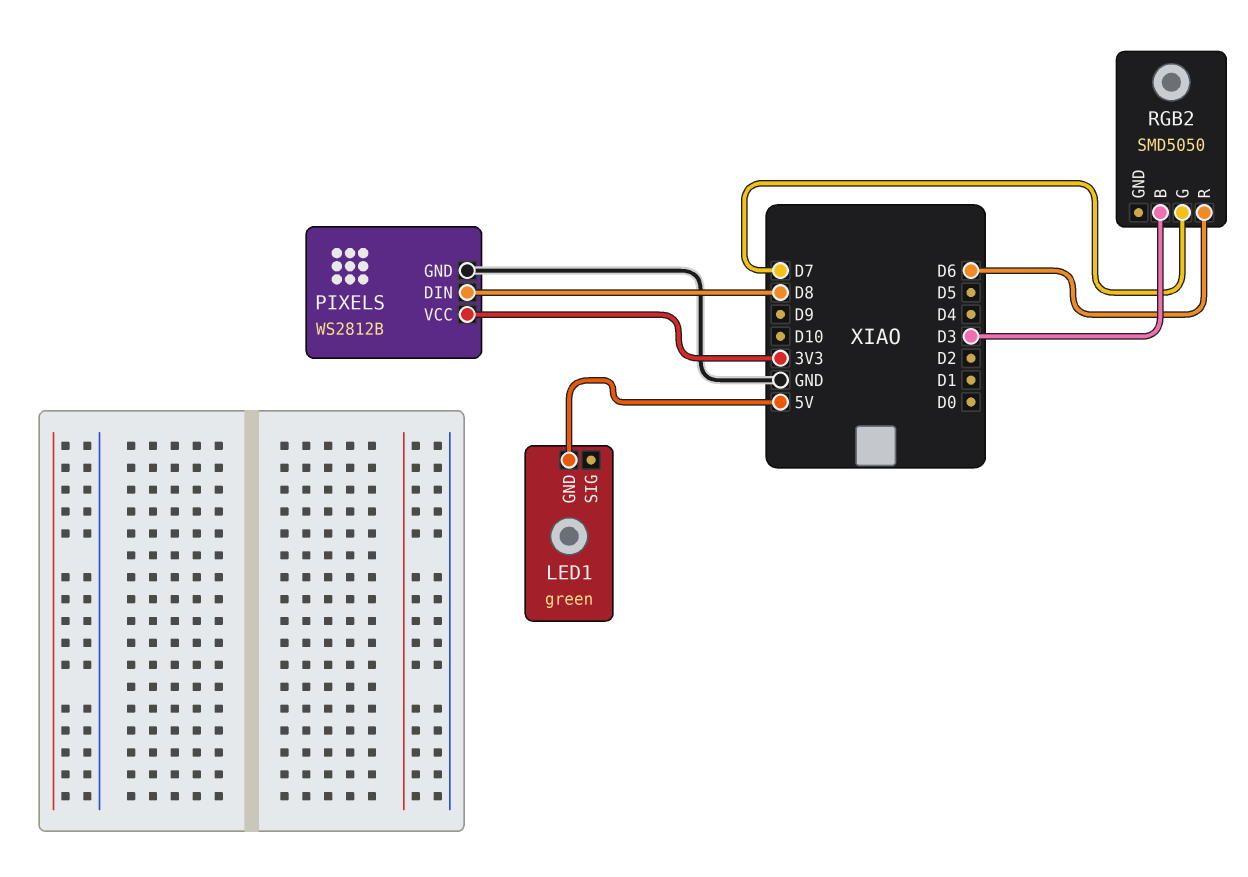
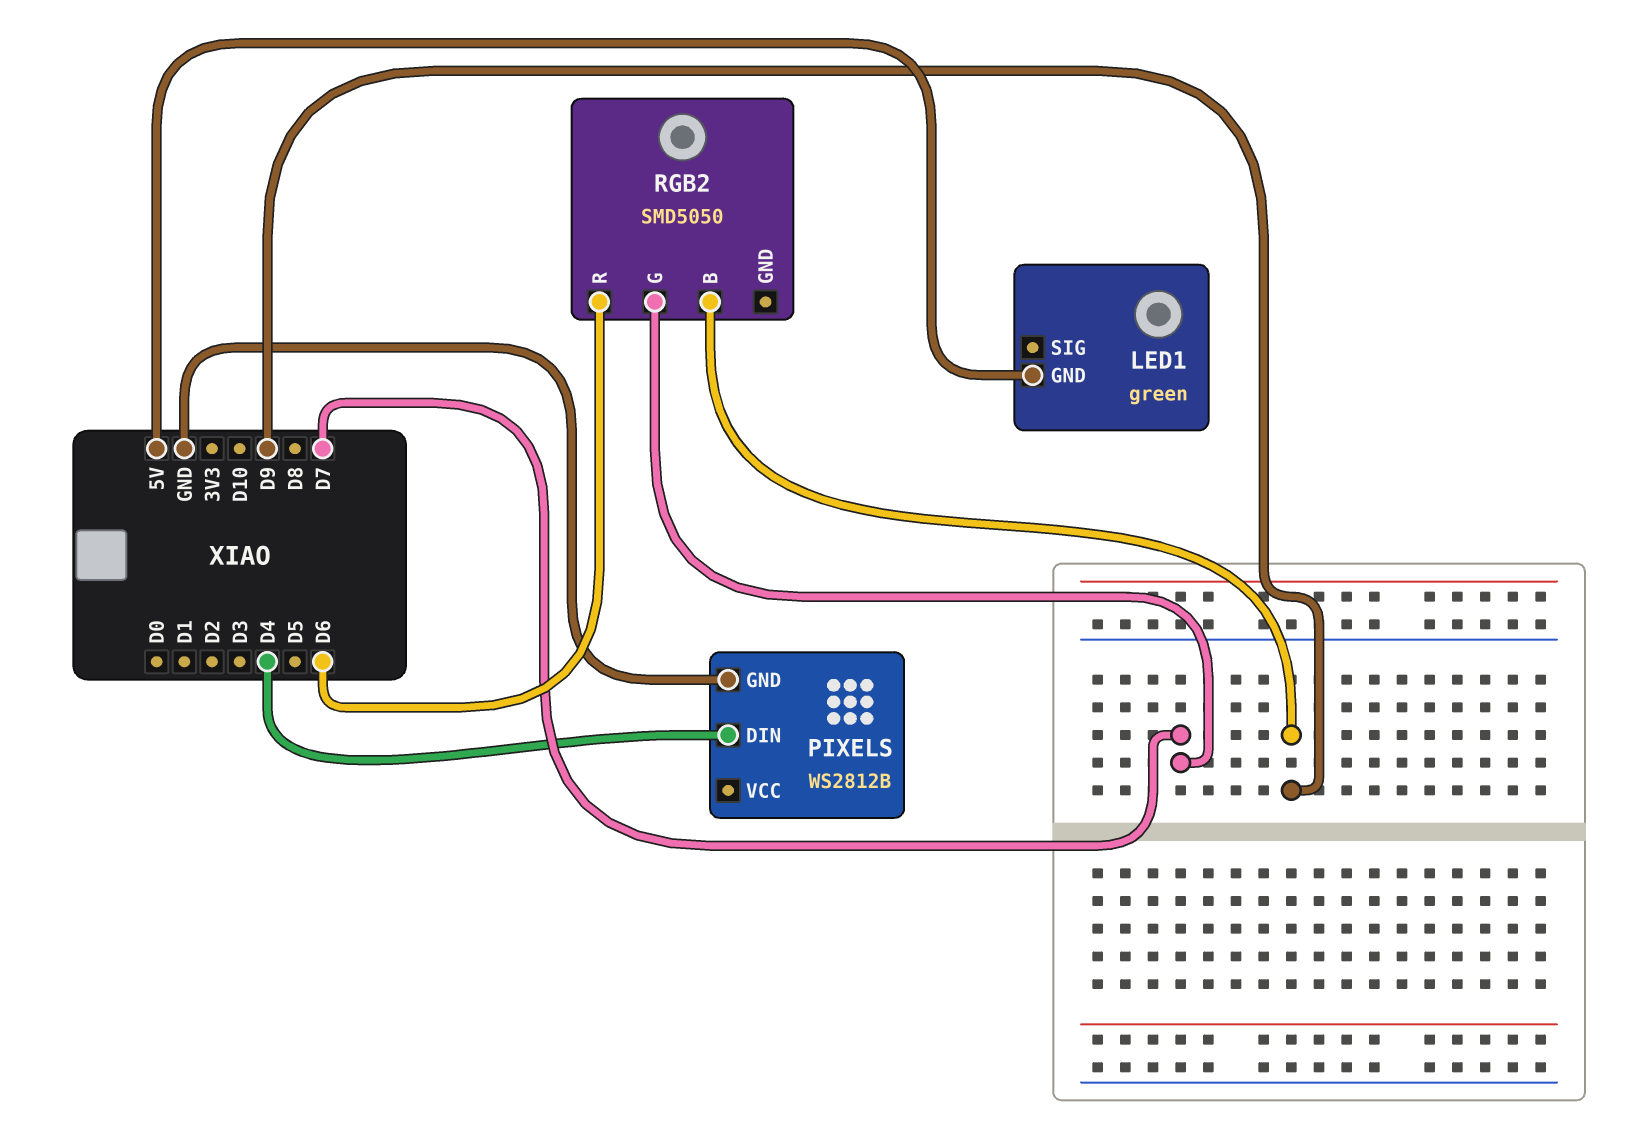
PIXELS pin DIN: D8 -> D4
PIXELS pin VCC: 3V3 -> none
RGB2 pin B: D3 -> D9

